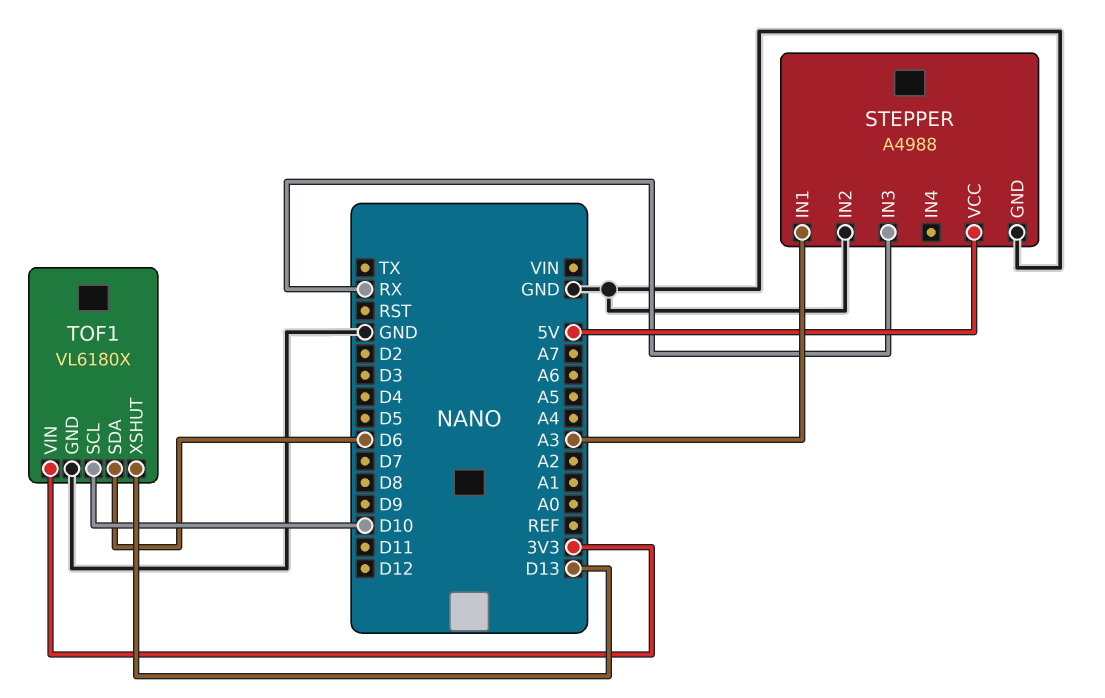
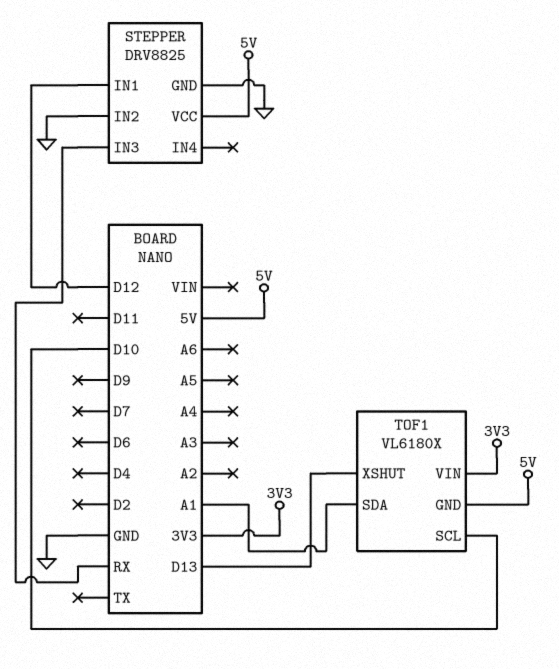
STEPPER: A4988 -> DRV8825
STEPPER pin IN1: A3 -> D12
TOF1 pin GND: GND -> 5V
TOF1 pin SDA: D6 -> A1

